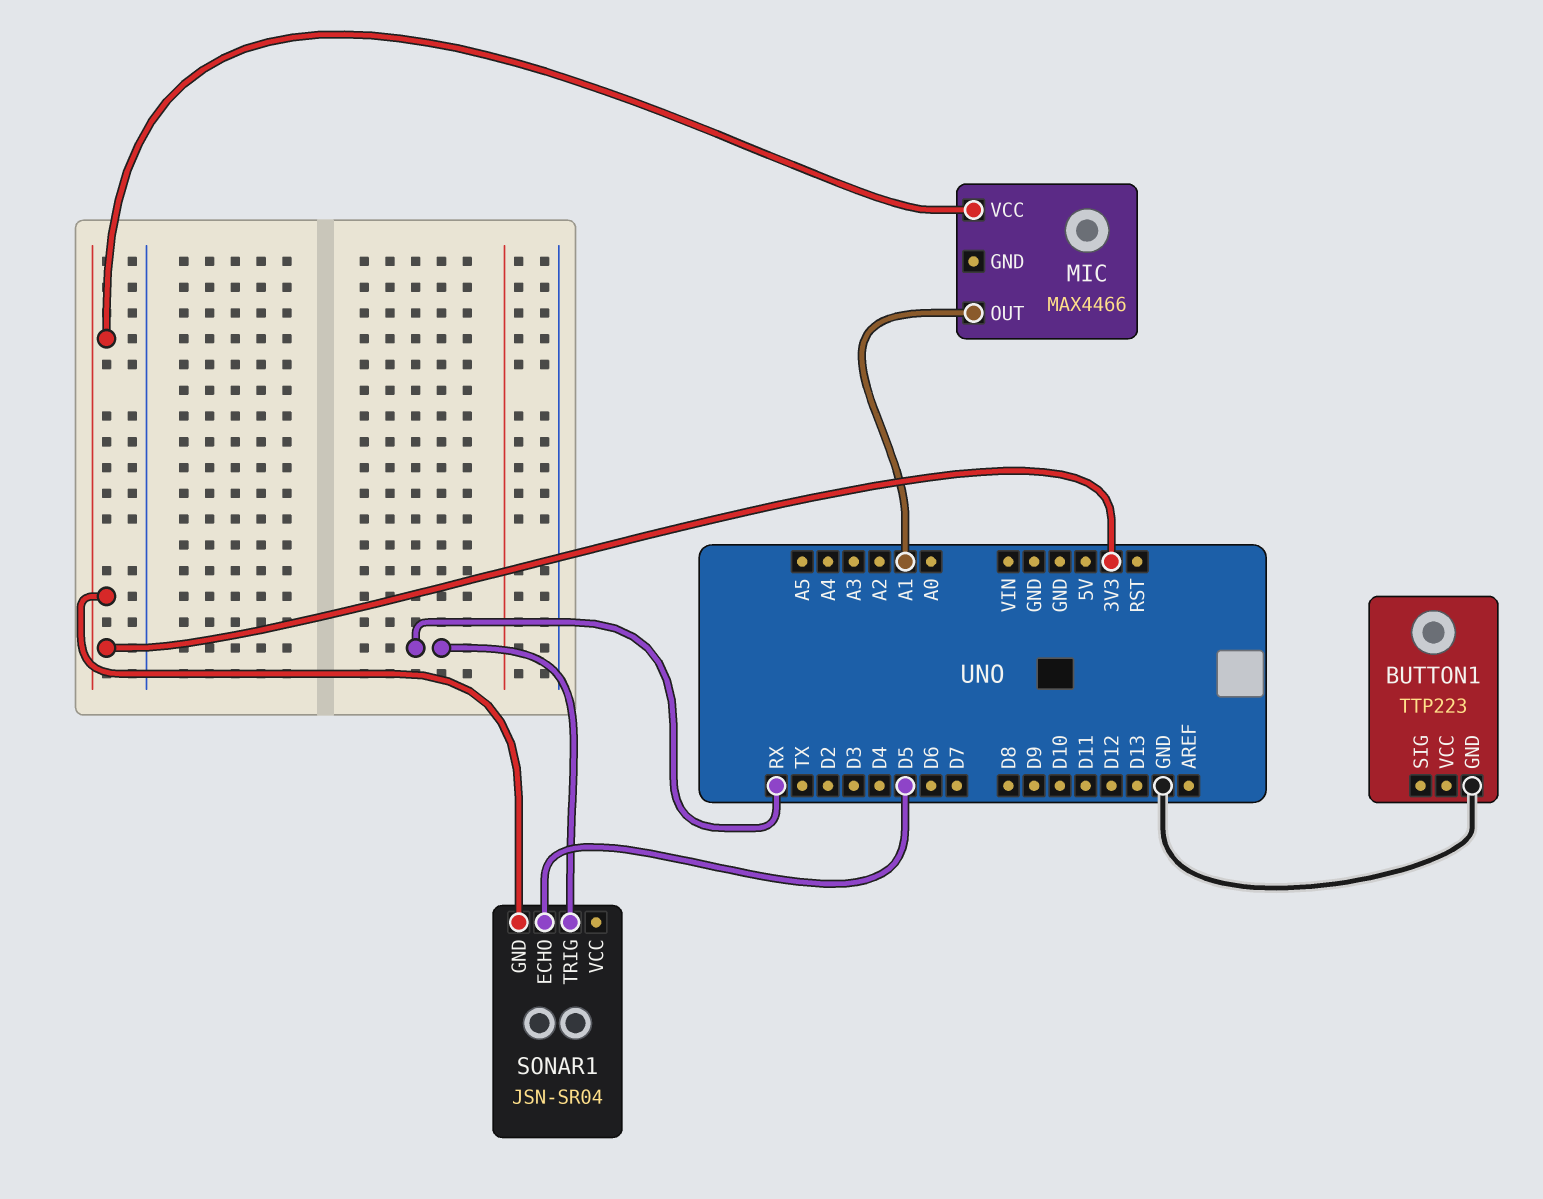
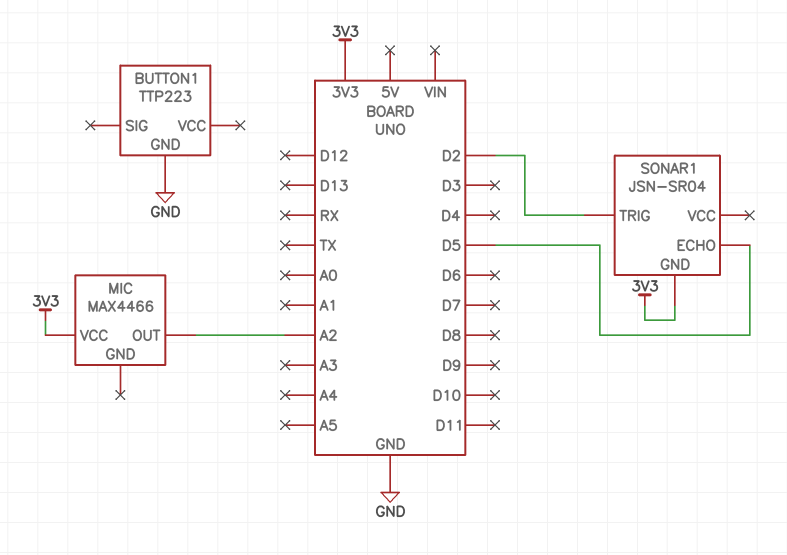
MIC pin OUT: A1 -> A2
SONAR1 pin TRIG: RX -> D2

